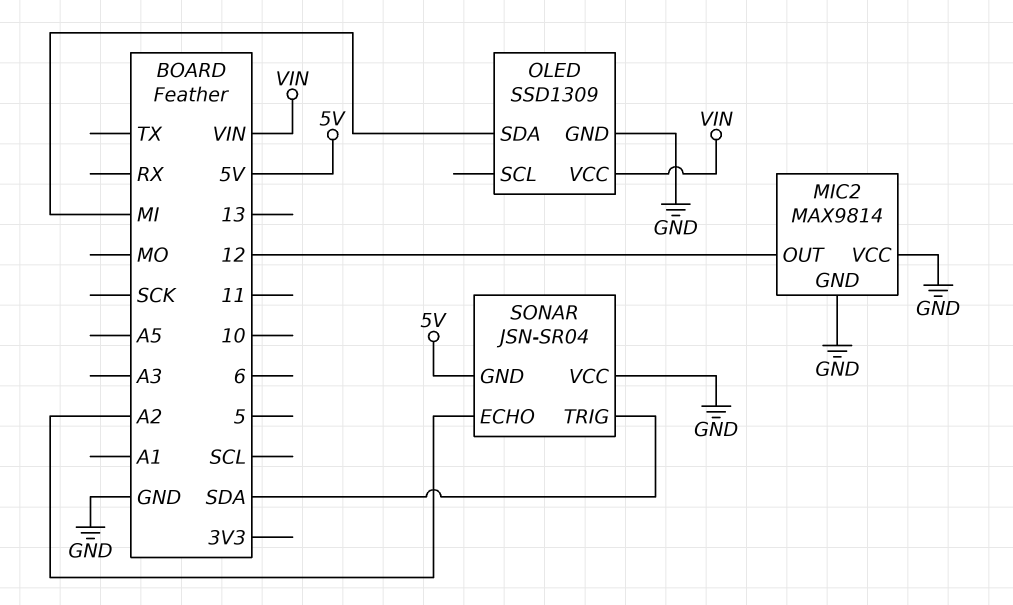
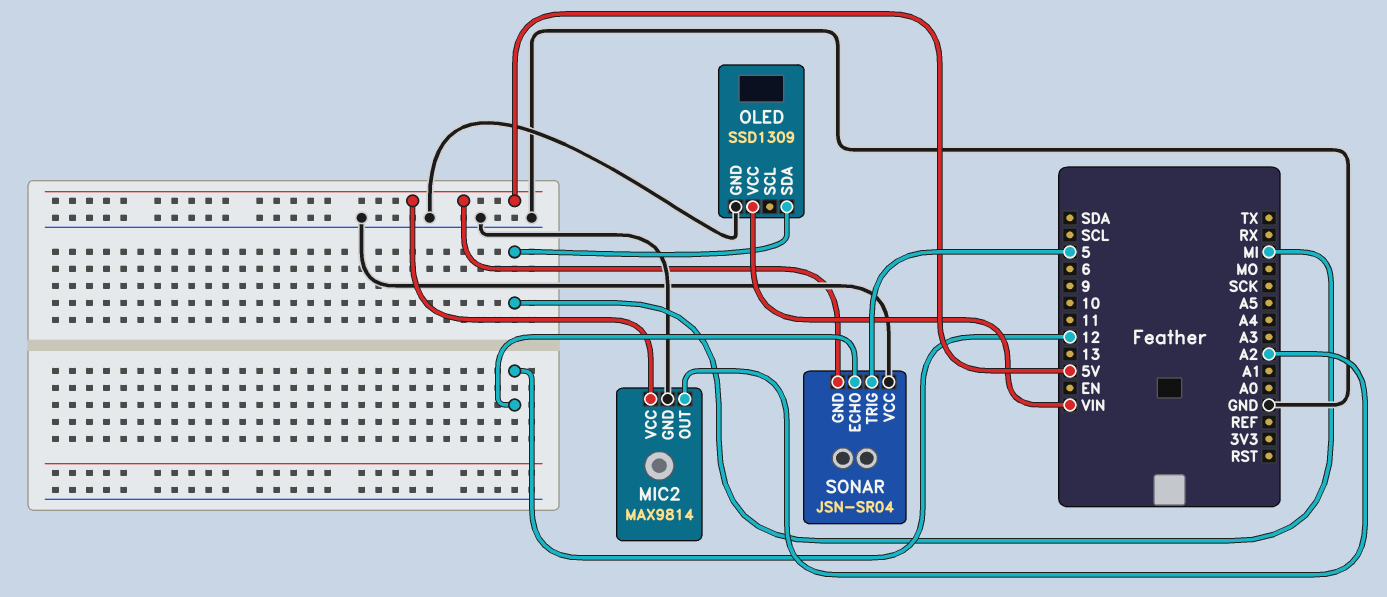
MIC2 pin OUT: 12 -> A2
MIC2 pin VCC: GND -> 5V
SONAR pin ECHO: A2 -> 12
SONAR pin TRIG: SDA -> 5

